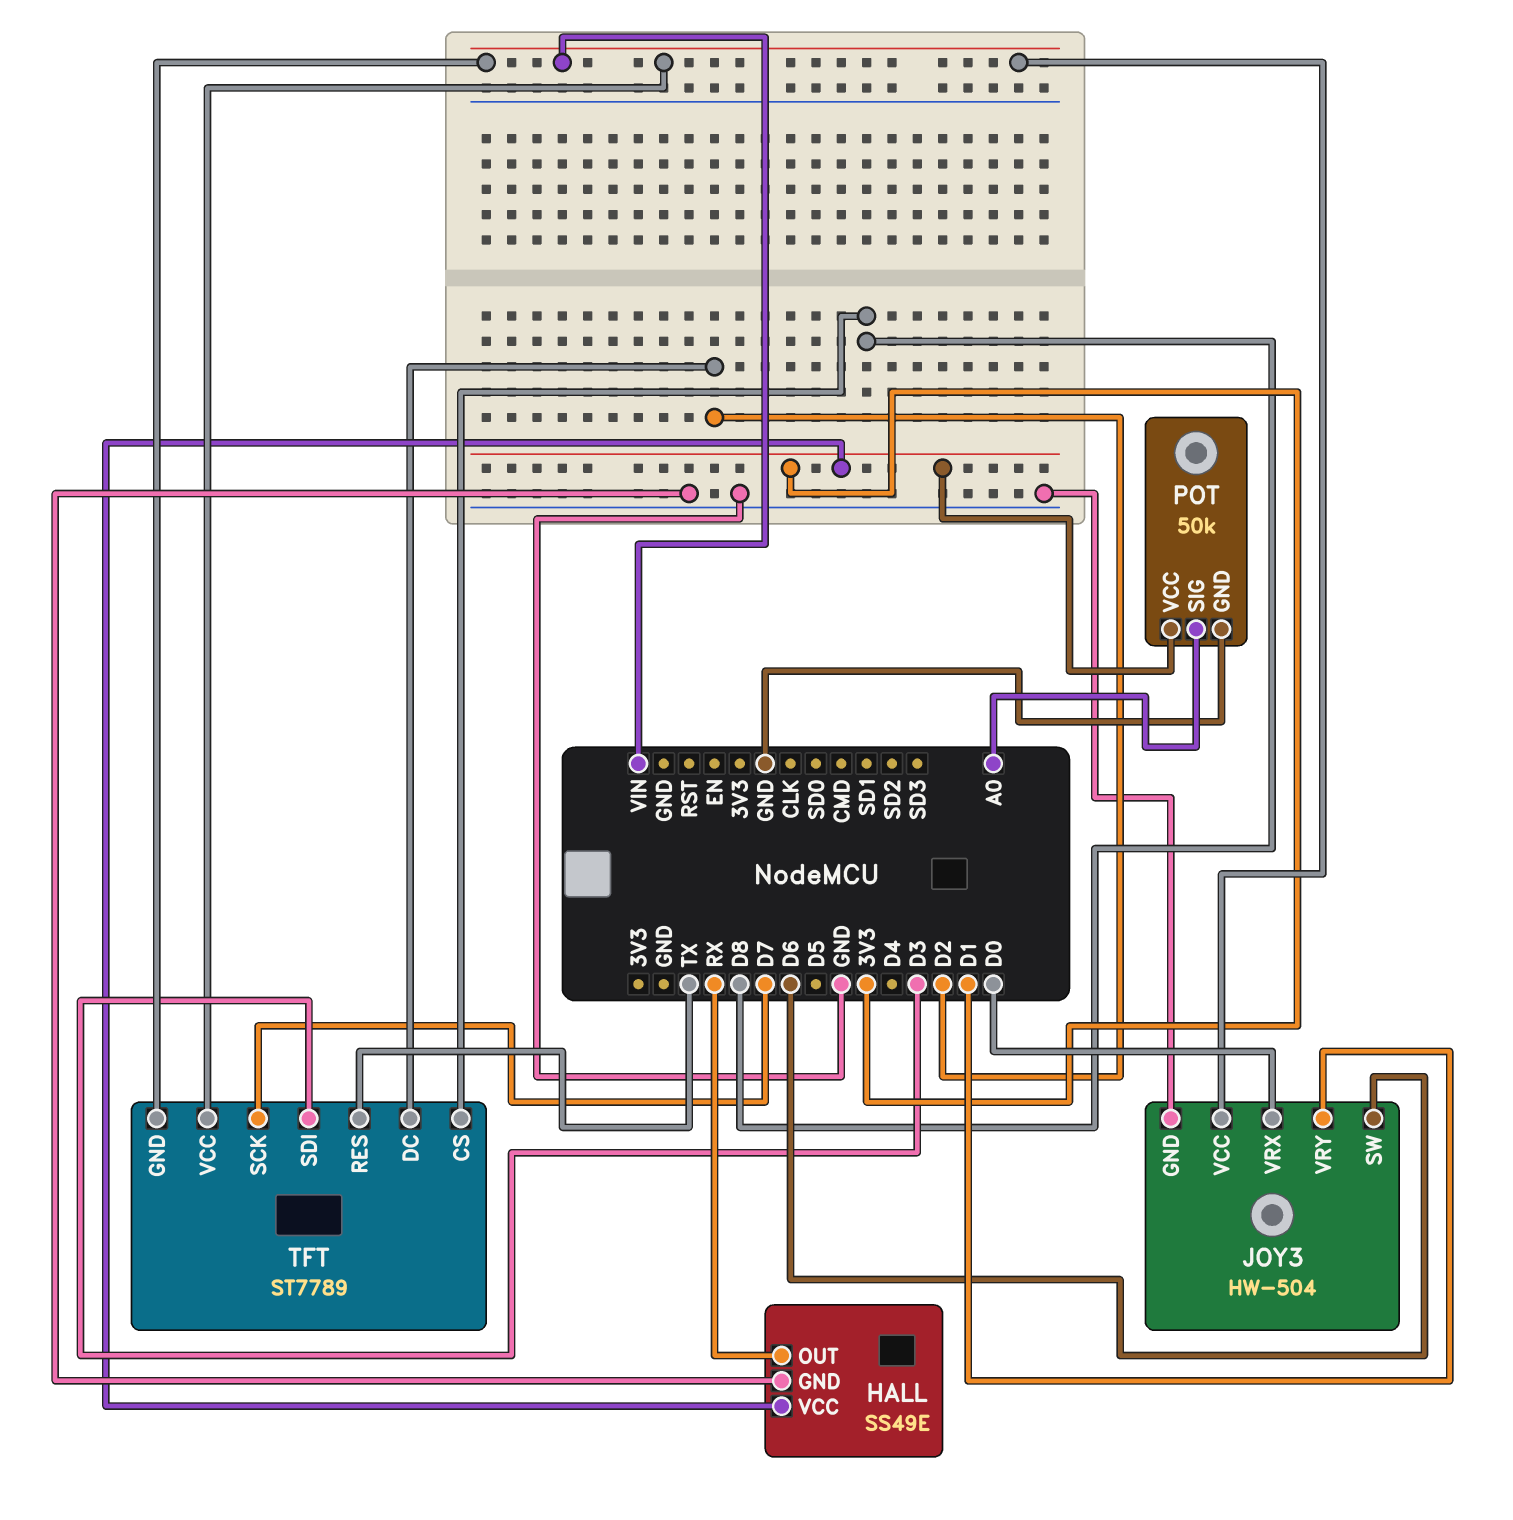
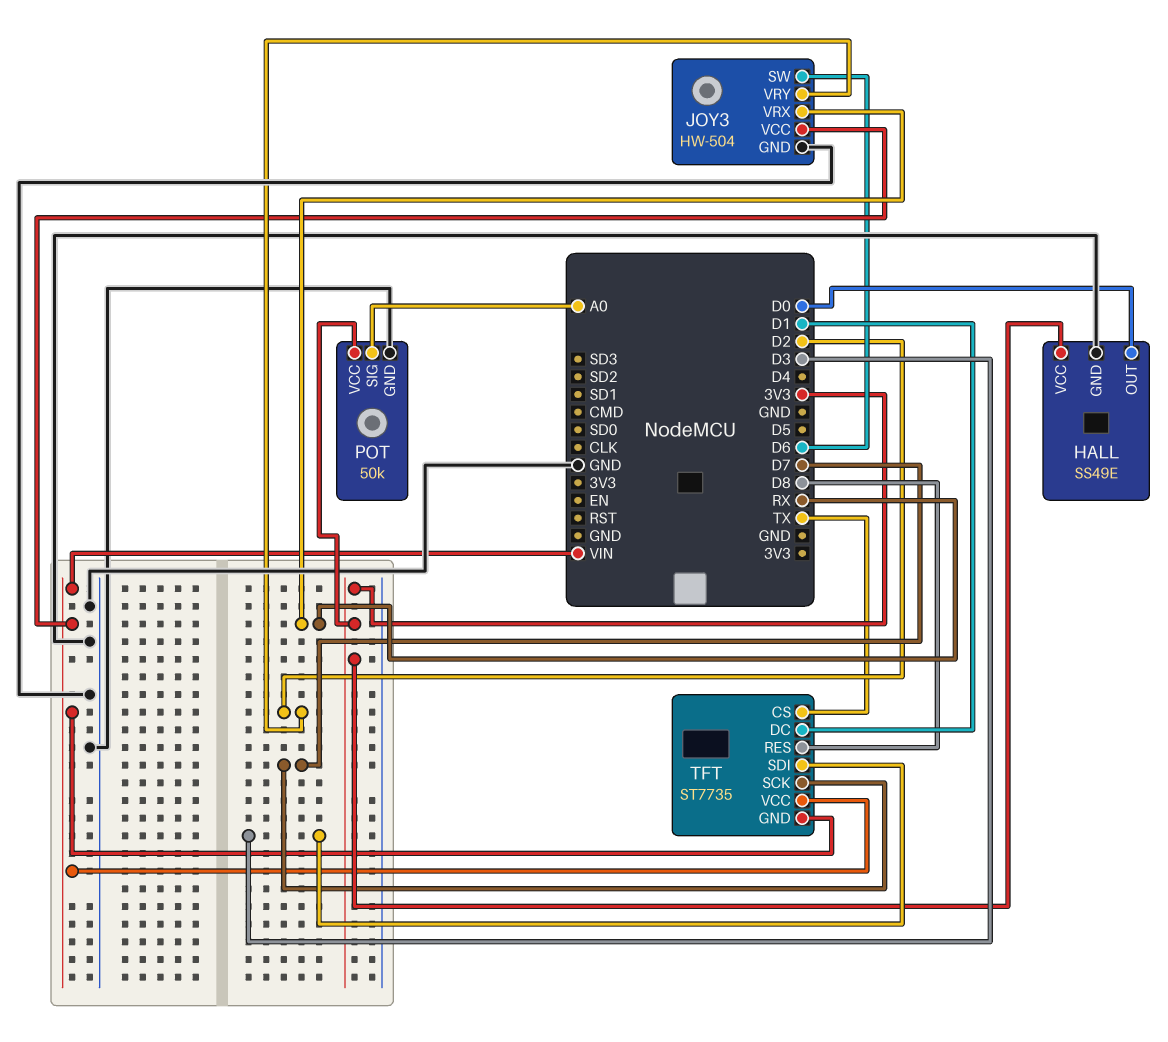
HALL pin OUT: RX -> D0
JOY3 pin VRX: D0 -> RX
JOY3 pin VRY: D1 -> D2
TFT: ST7789 -> ST7735
TFT pin CS: D8 -> TX
TFT pin DC: D2 -> D1
TFT pin RES: TX -> D8

